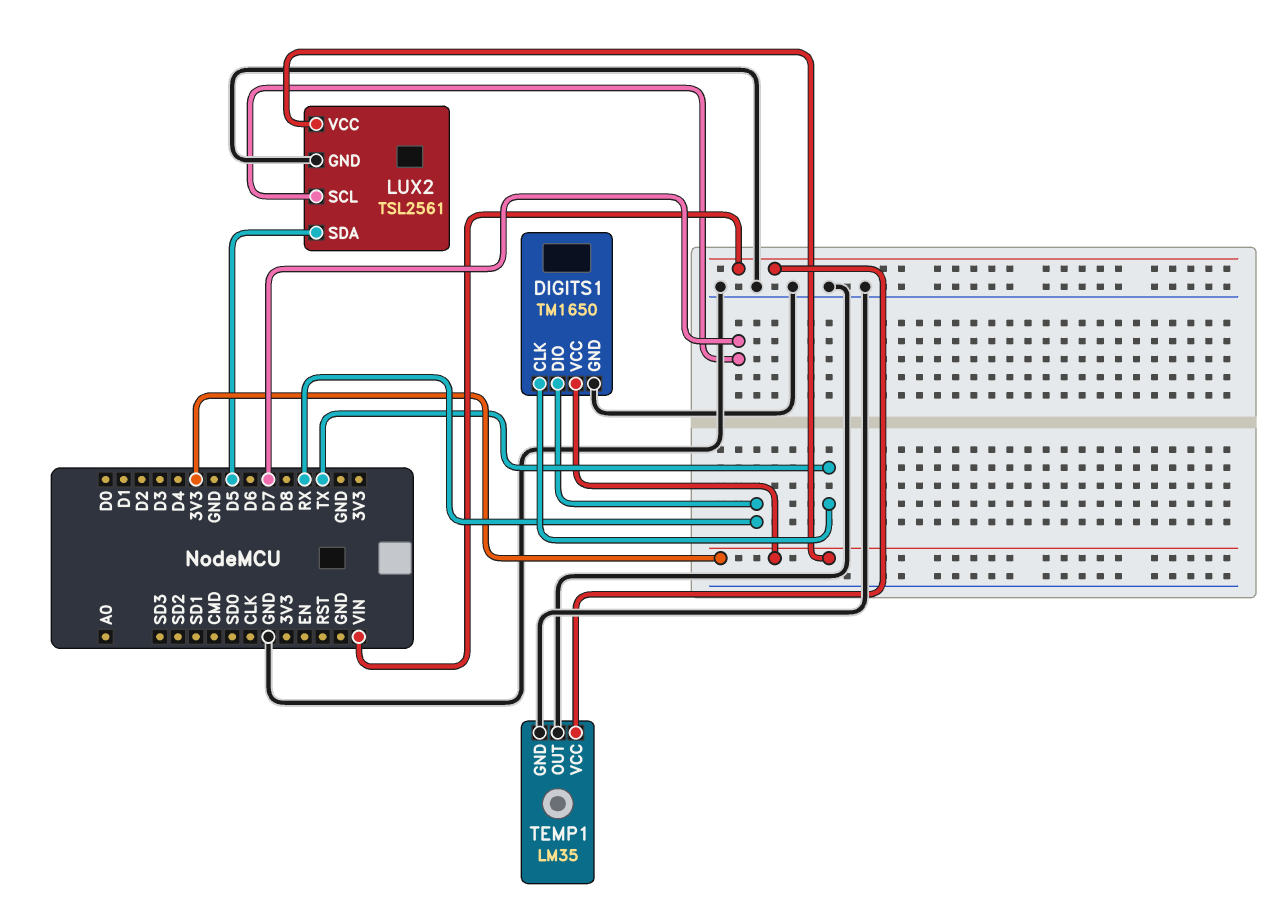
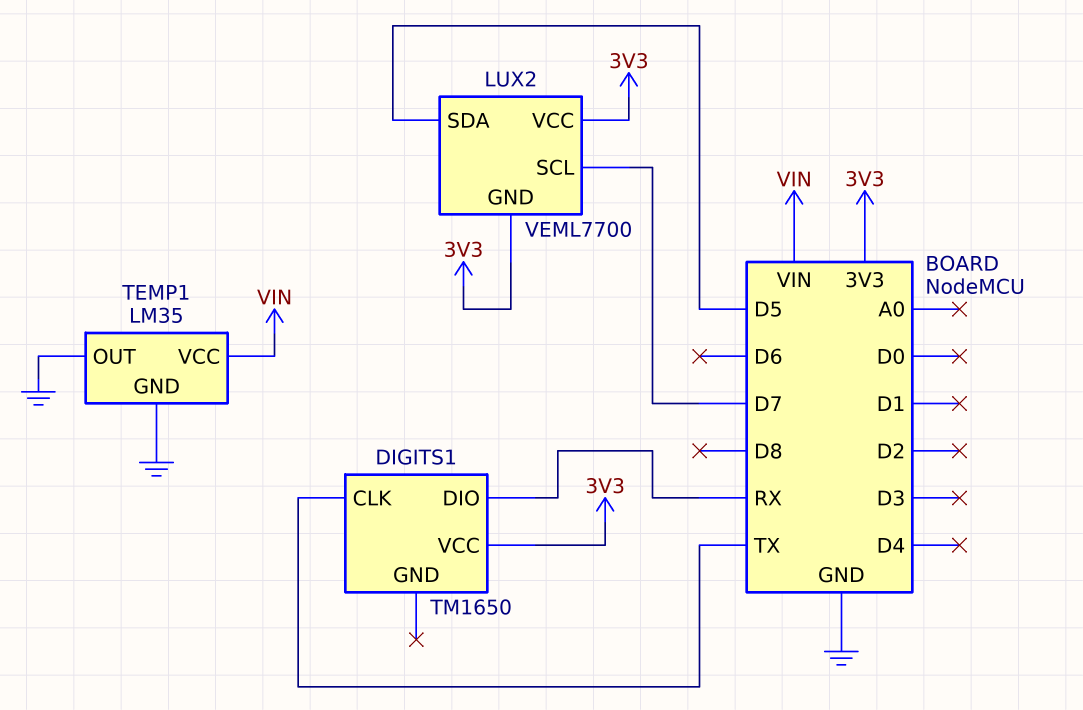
DIGITS1 pin GND: GND -> none
LUX2: TSL2561 -> VEML7700
LUX2 pin GND: GND -> 3V3

